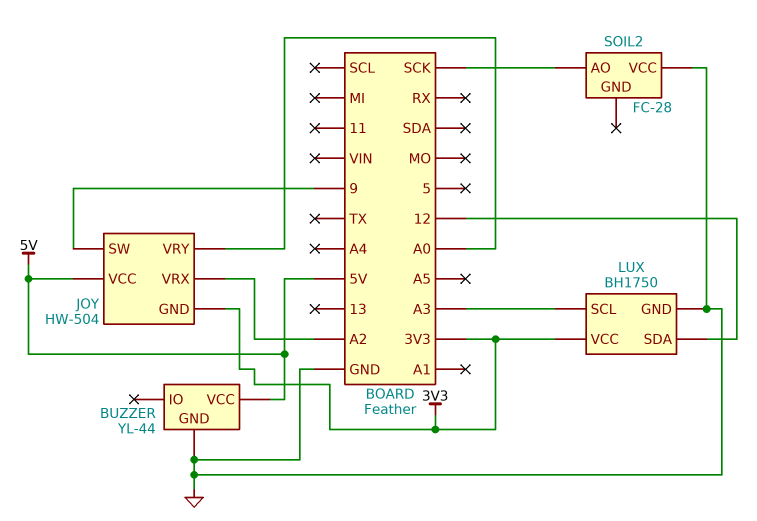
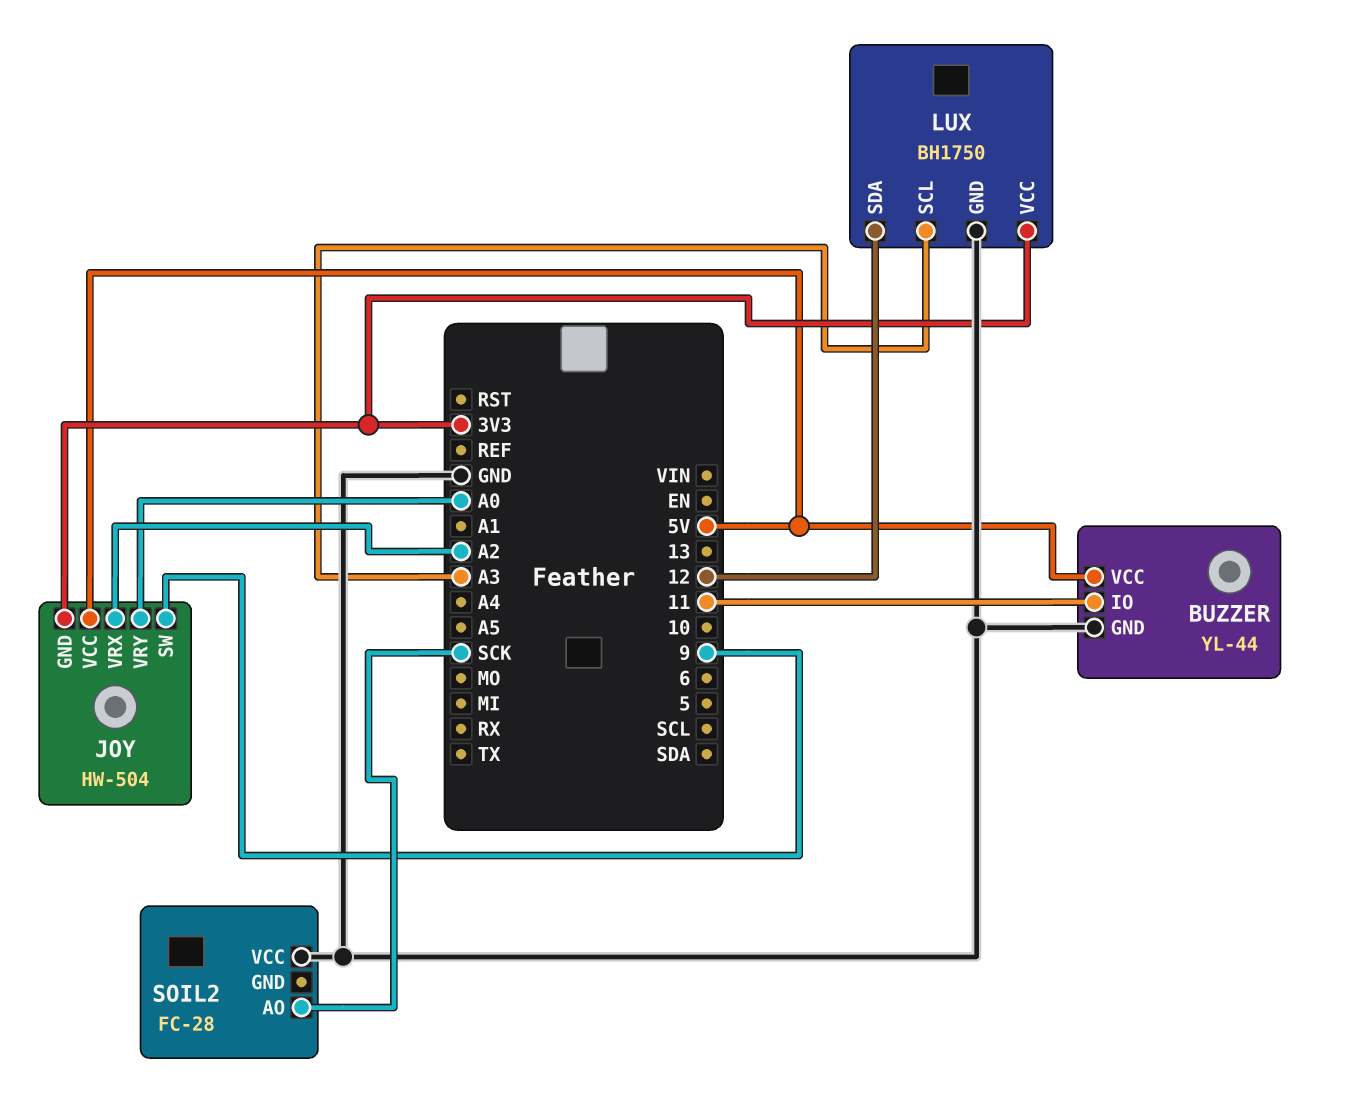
BUZZER pin IO: none -> 11

